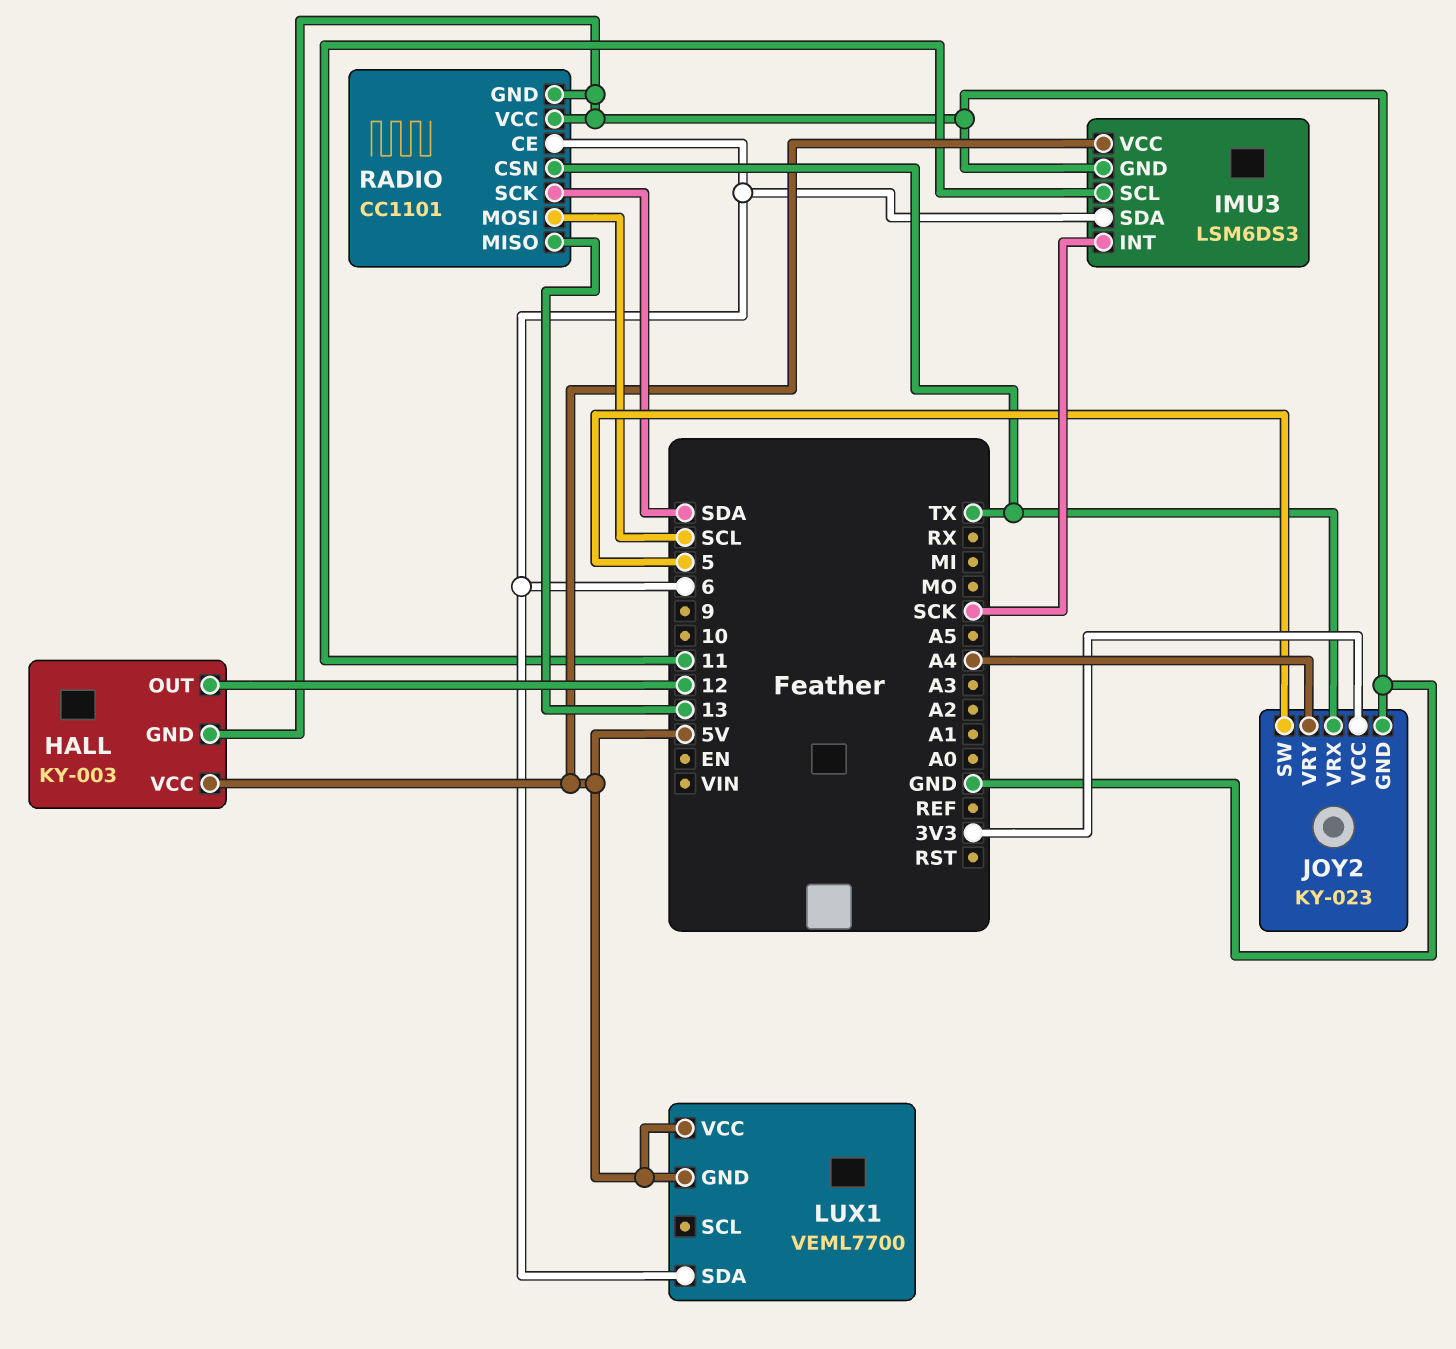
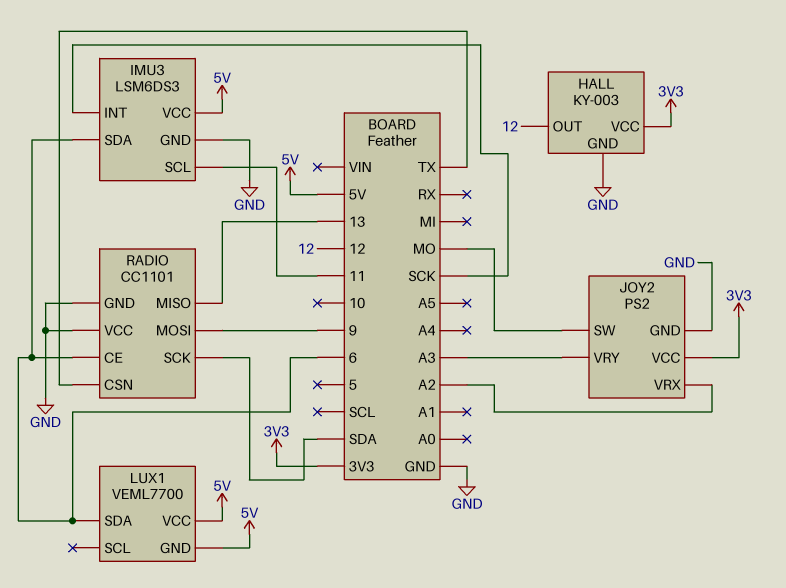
HALL pin VCC: 5V -> 3V3
JOY2: KY-023 -> PS2
JOY2 pin SW: 5 -> MO
JOY2 pin VRX: TX -> A2
JOY2 pin VRY: A4 -> A3
RADIO pin MOSI: SCL -> 9

